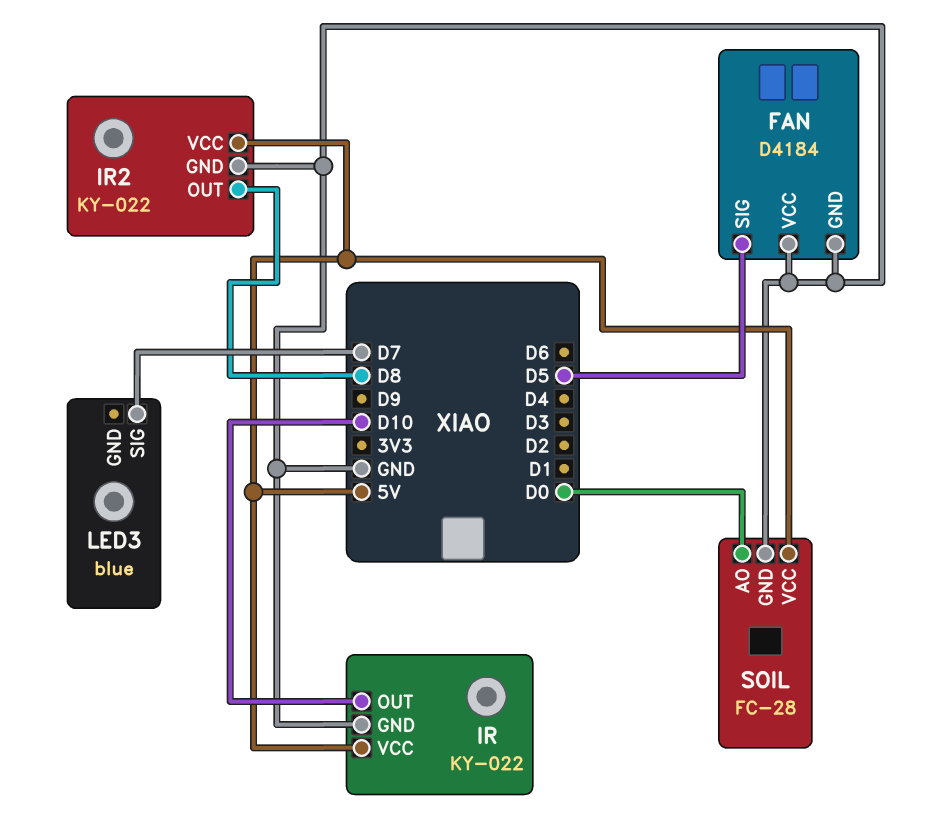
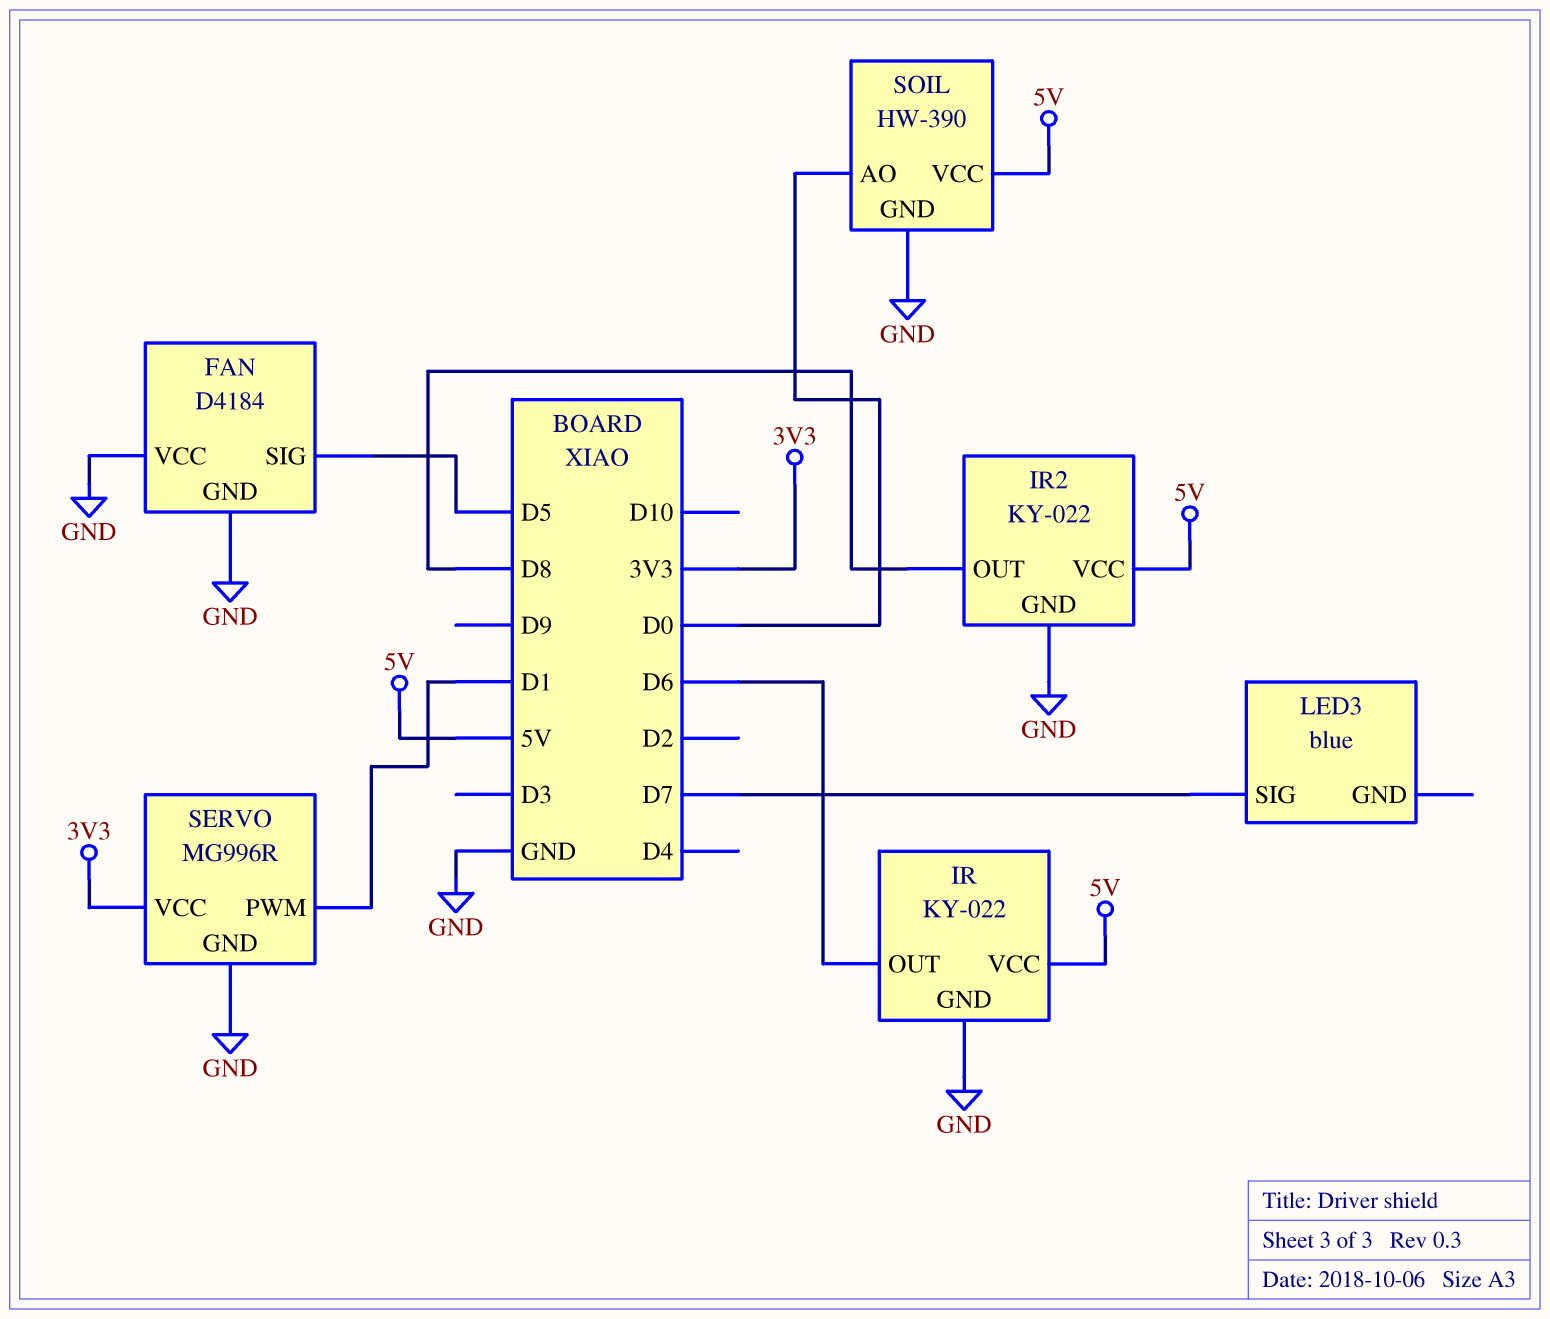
IR pin OUT: D10 -> D6
SERVO: none -> MG996R
SERVO pin GND: none -> GND
SERVO pin PWM: none -> D1
SERVO pin VCC: none -> 3V3
SOIL: FC-28 -> HW-390

